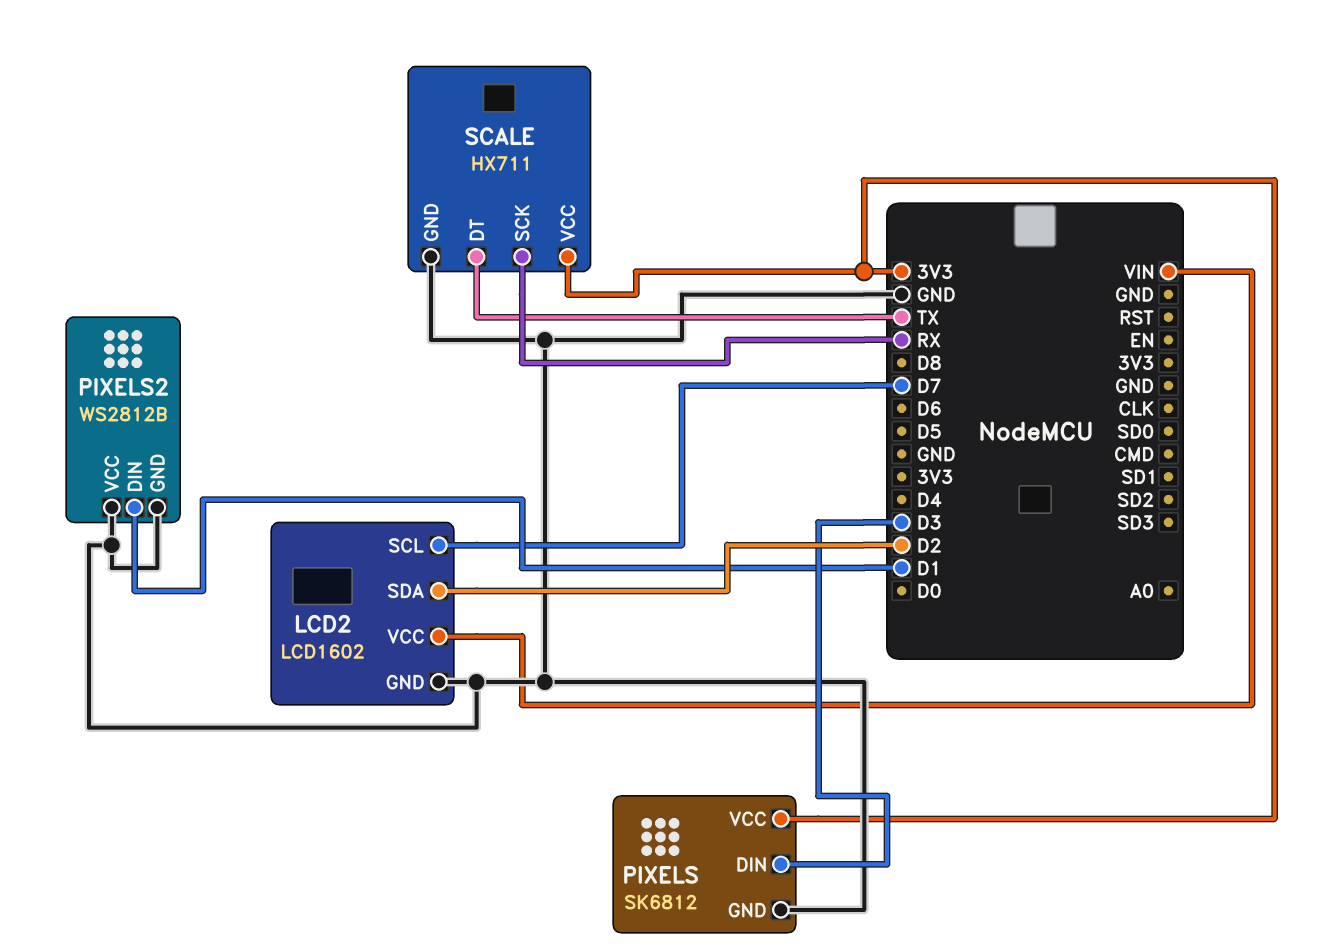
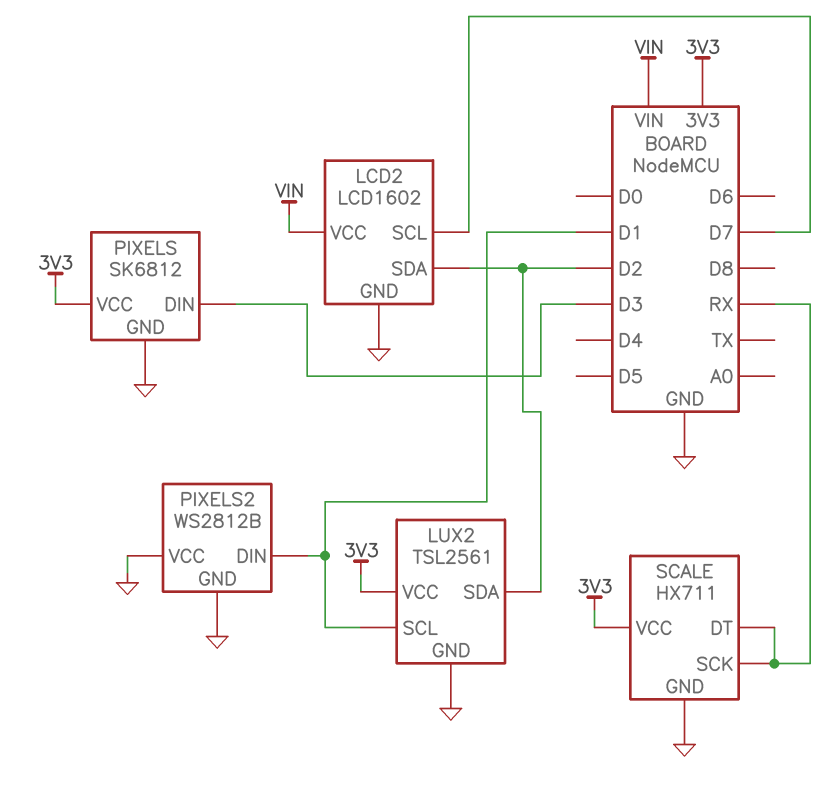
LUX2: none -> TSL2561
LUX2 pin GND: none -> GND
LUX2 pin SCL: none -> D1
LUX2 pin SDA: none -> D2
LUX2 pin VCC: none -> 3V3
SCALE pin DT: TX -> RX

